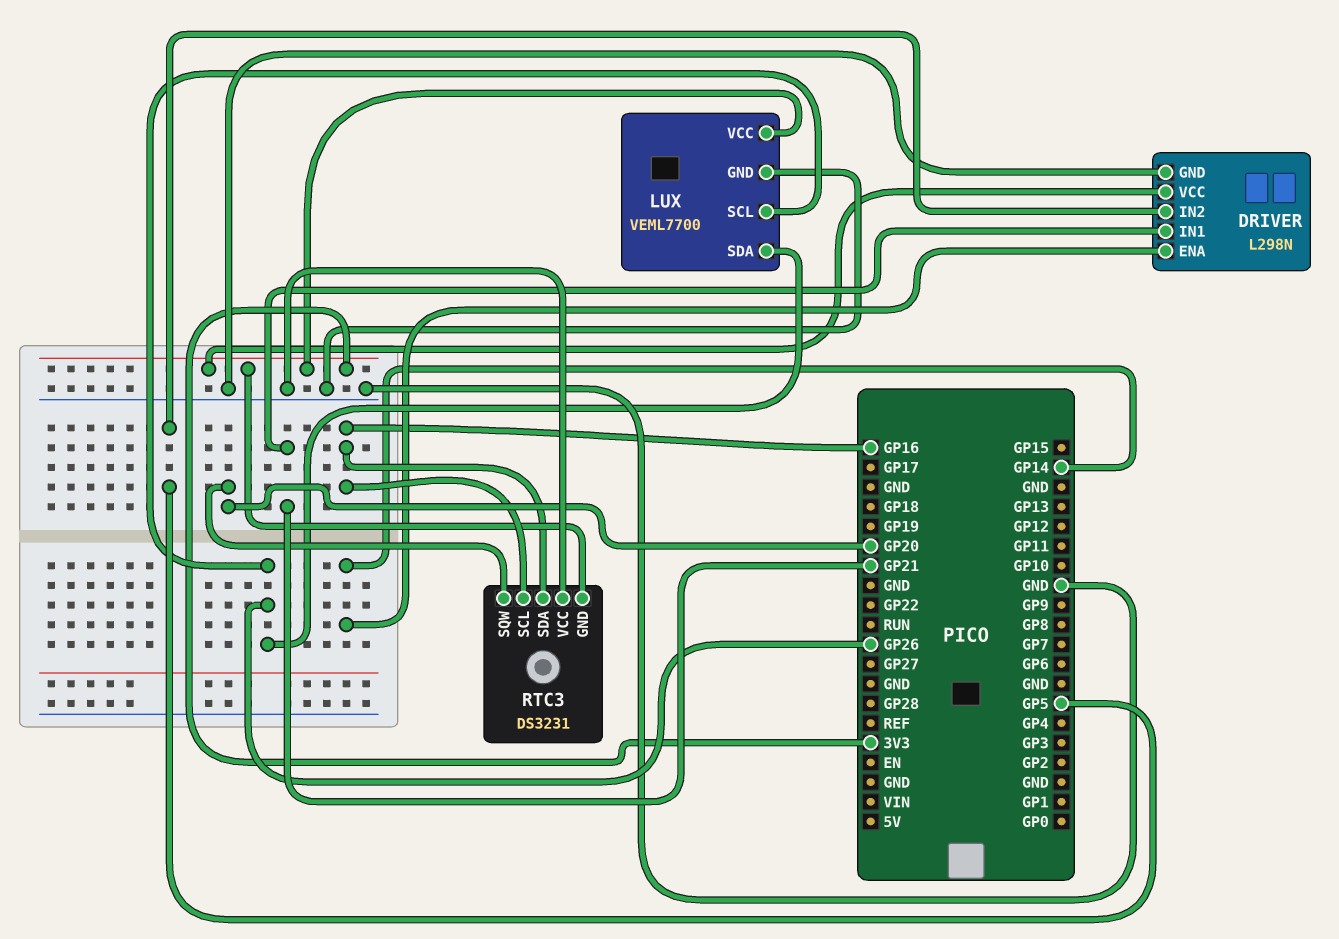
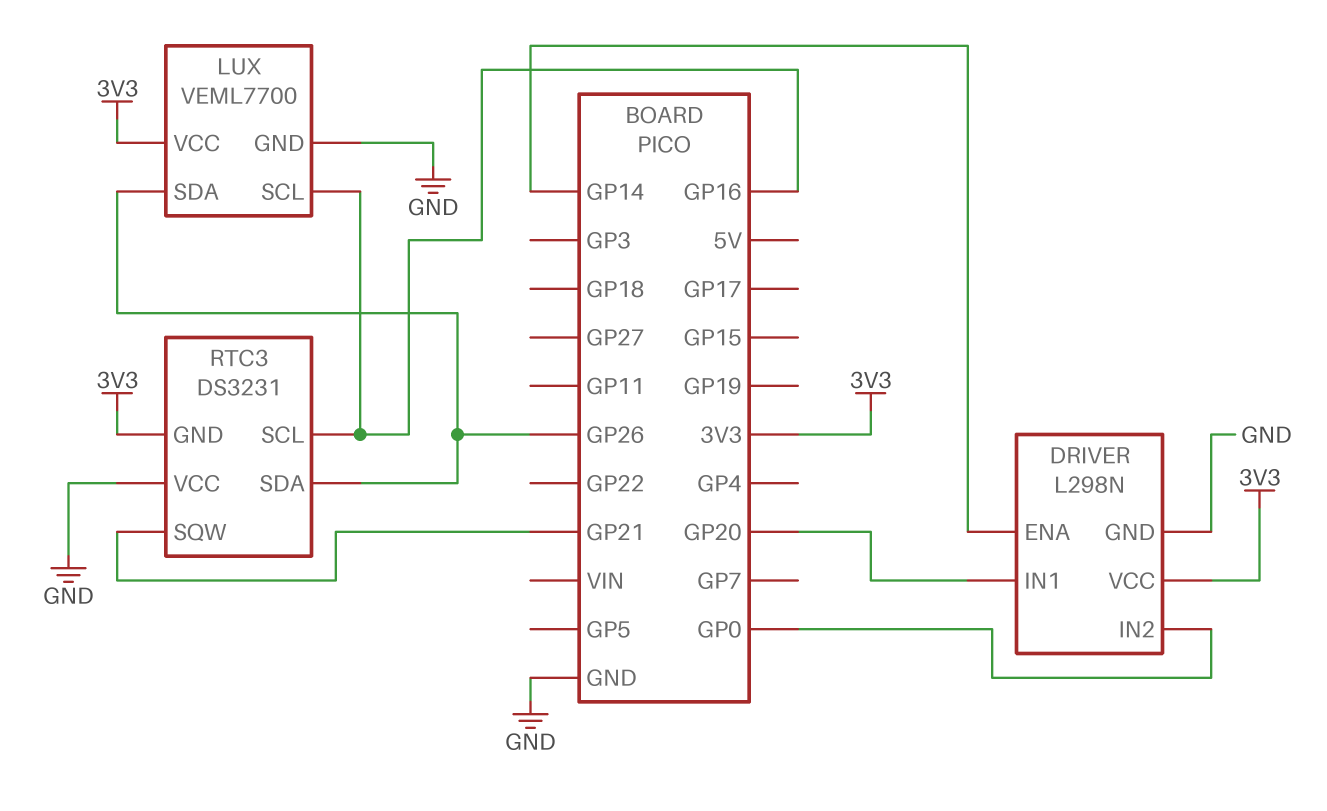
DRIVER pin IN1: GP21 -> GP20
DRIVER pin IN2: GP5 -> GP0
LUX pin SCL: GP26 -> GP16
RTC3 pin SDA: GP16 -> GP26
RTC3 pin SQW: GP20 -> GP21

